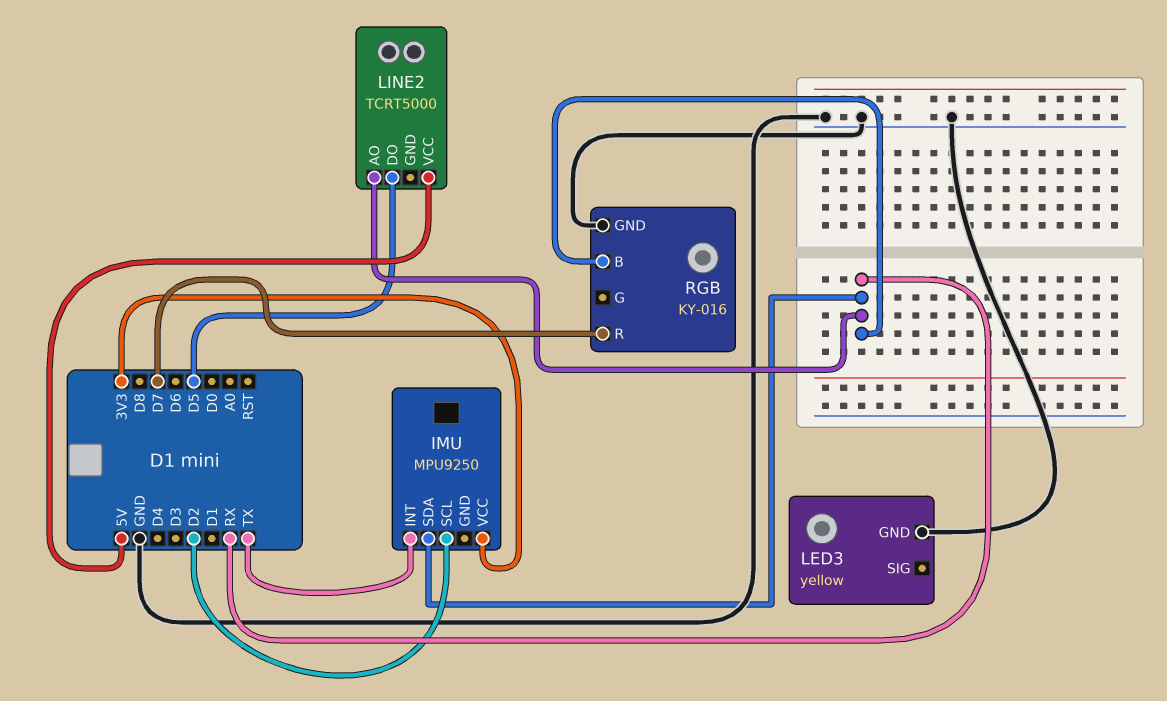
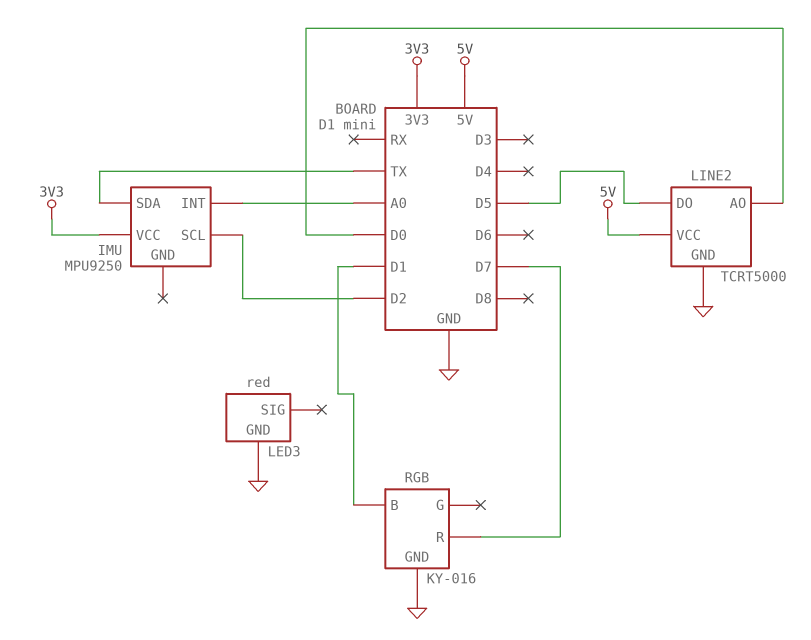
IMU pin INT: TX -> A0
IMU pin SDA: RX -> TX
LED3: yellow -> red
LINE2 pin AO: RX -> D0
LINE2 pin GND: none -> GND
RGB pin B: RX -> D1

